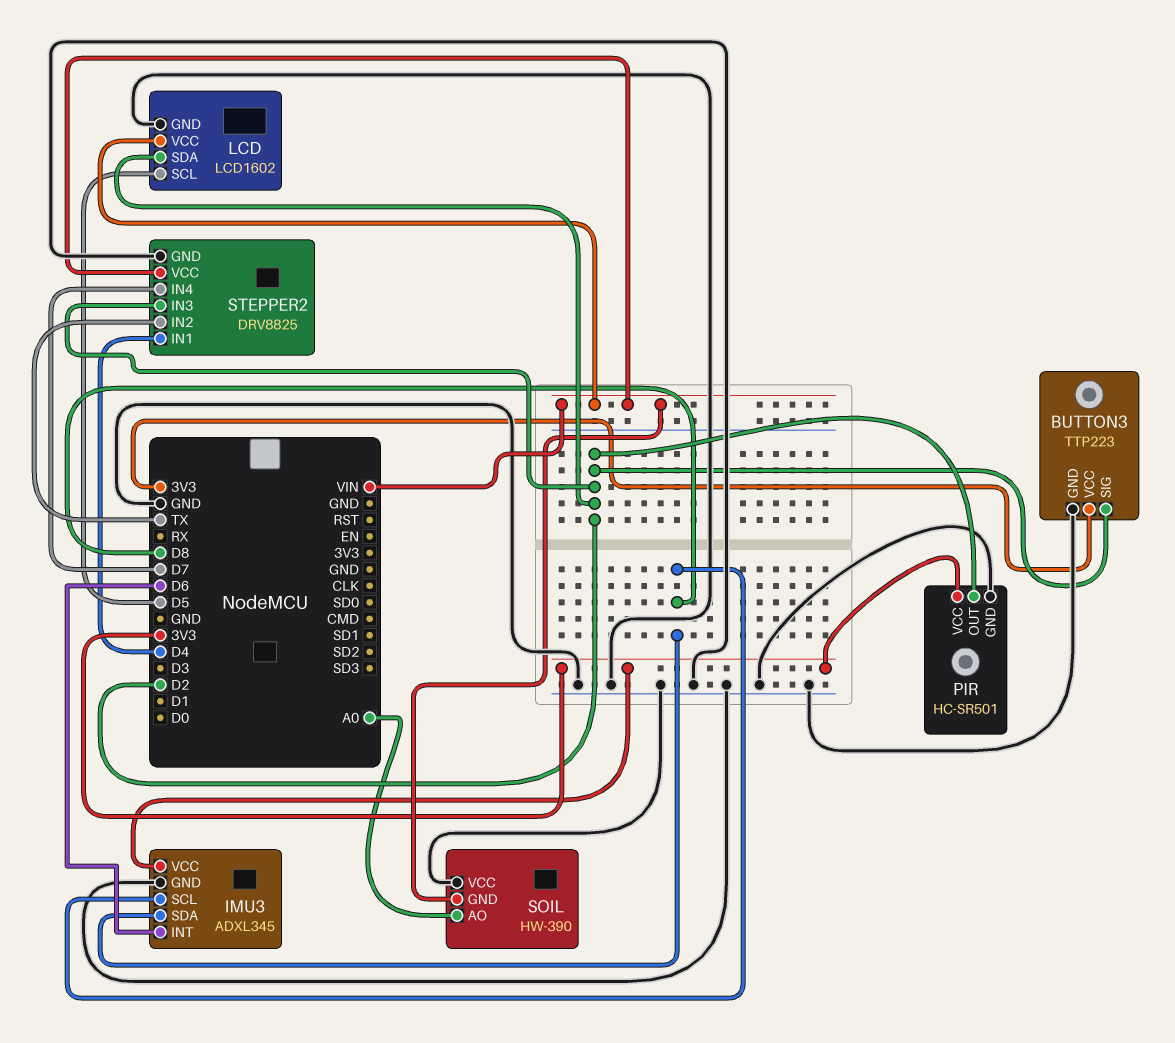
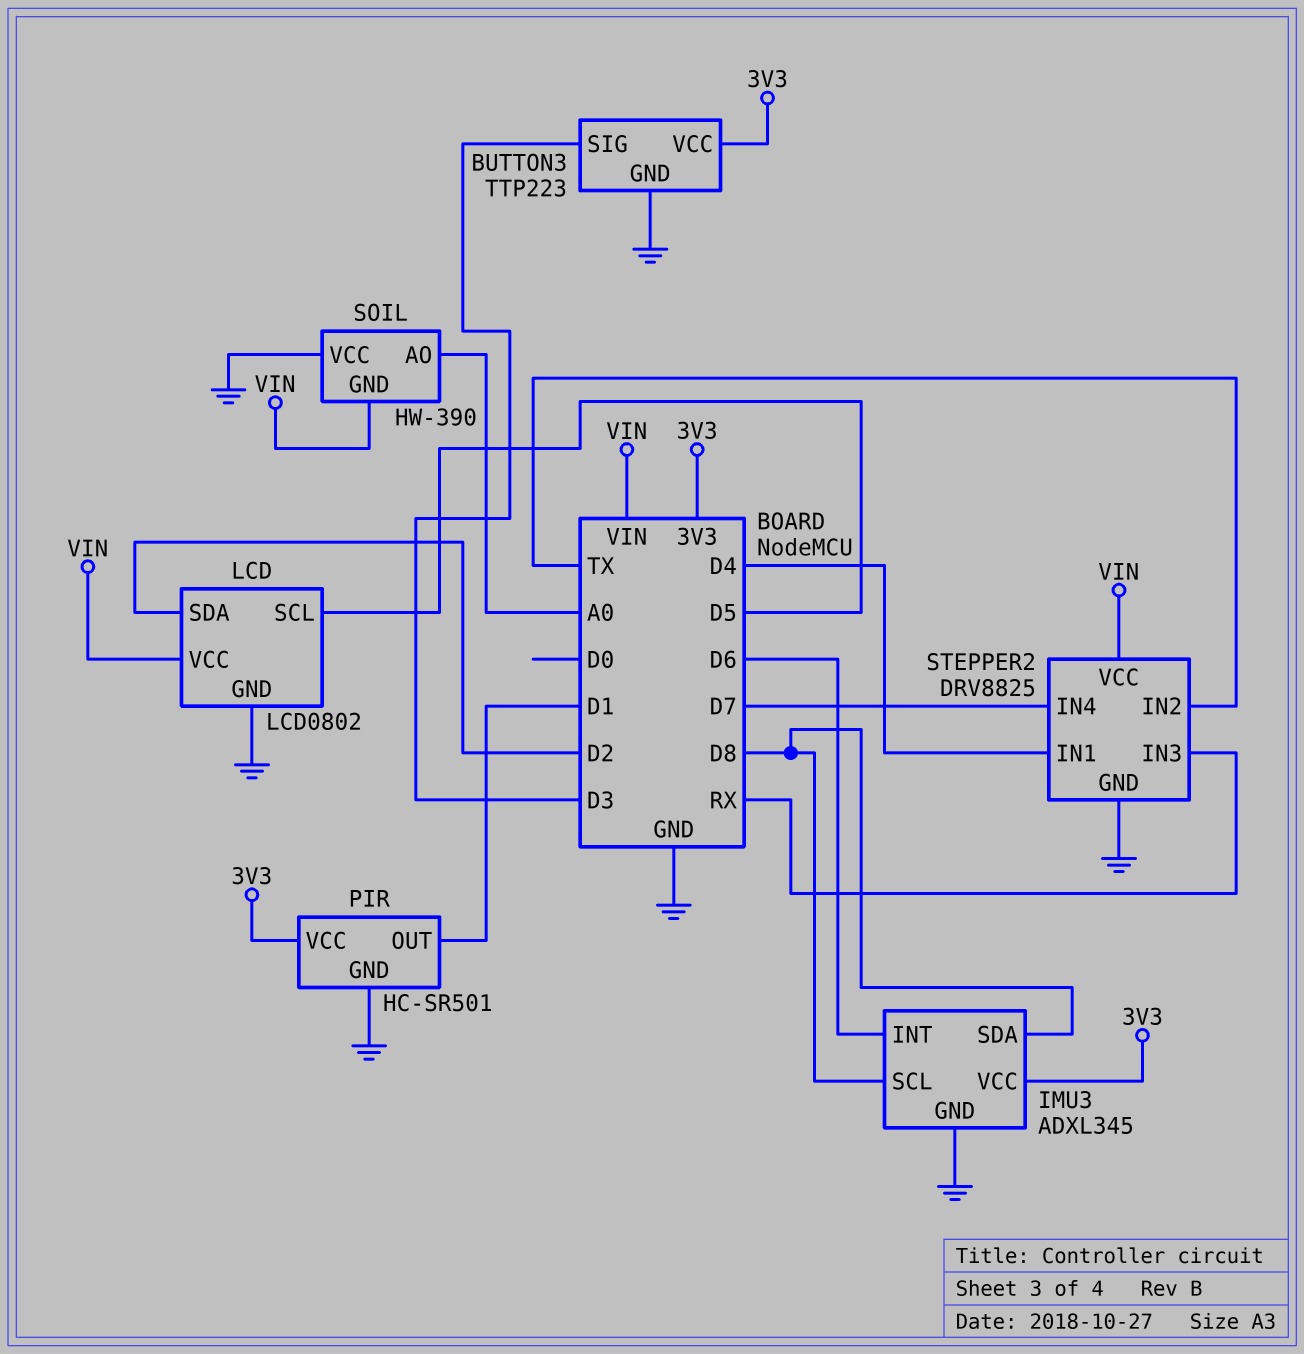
BUTTON3 pin SIG: D2 -> D3
LCD: LCD1602 -> LCD0802
PIR pin OUT: D2 -> D1
STEPPER2 pin IN3: D2 -> RX

